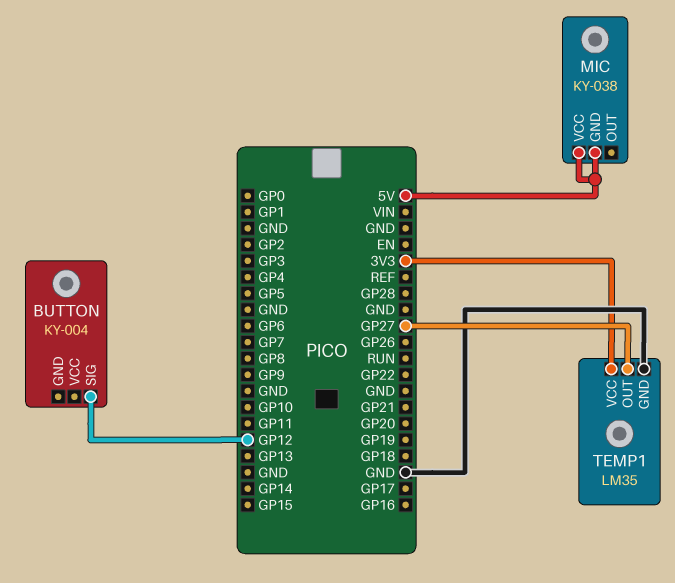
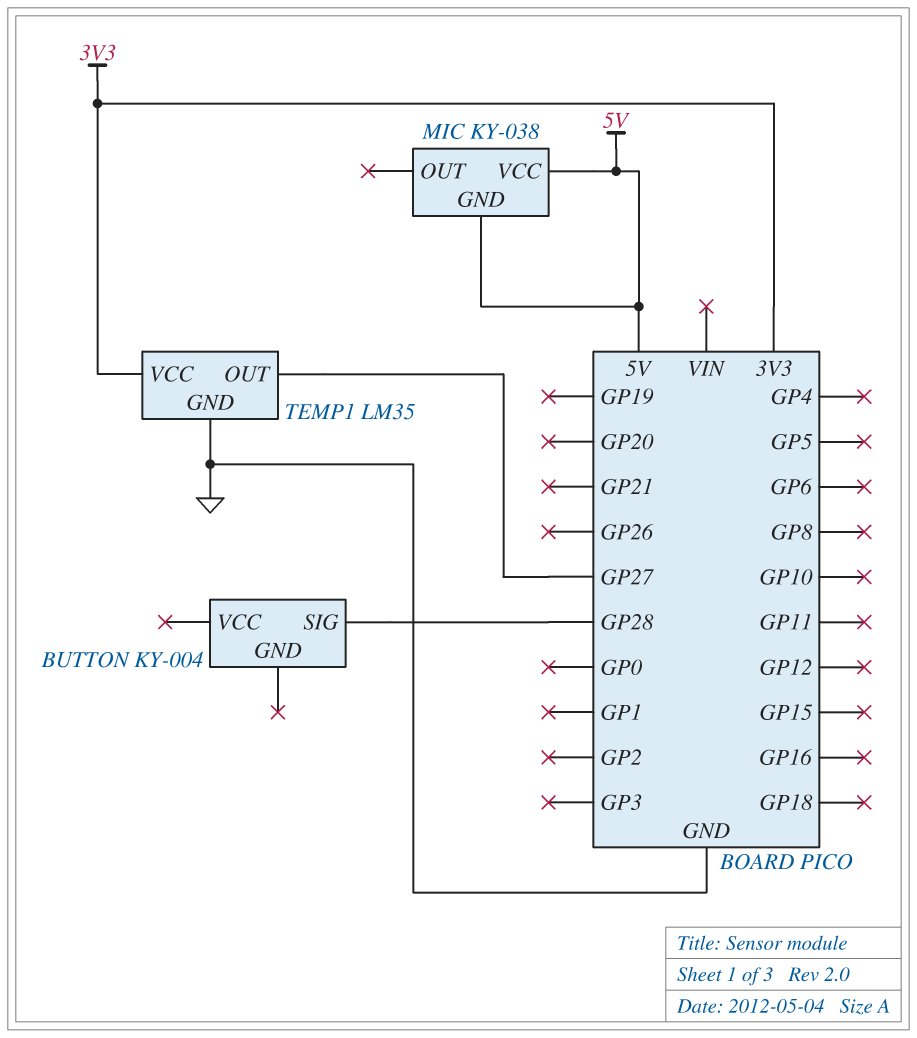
BUTTON pin SIG: GP12 -> GP28

